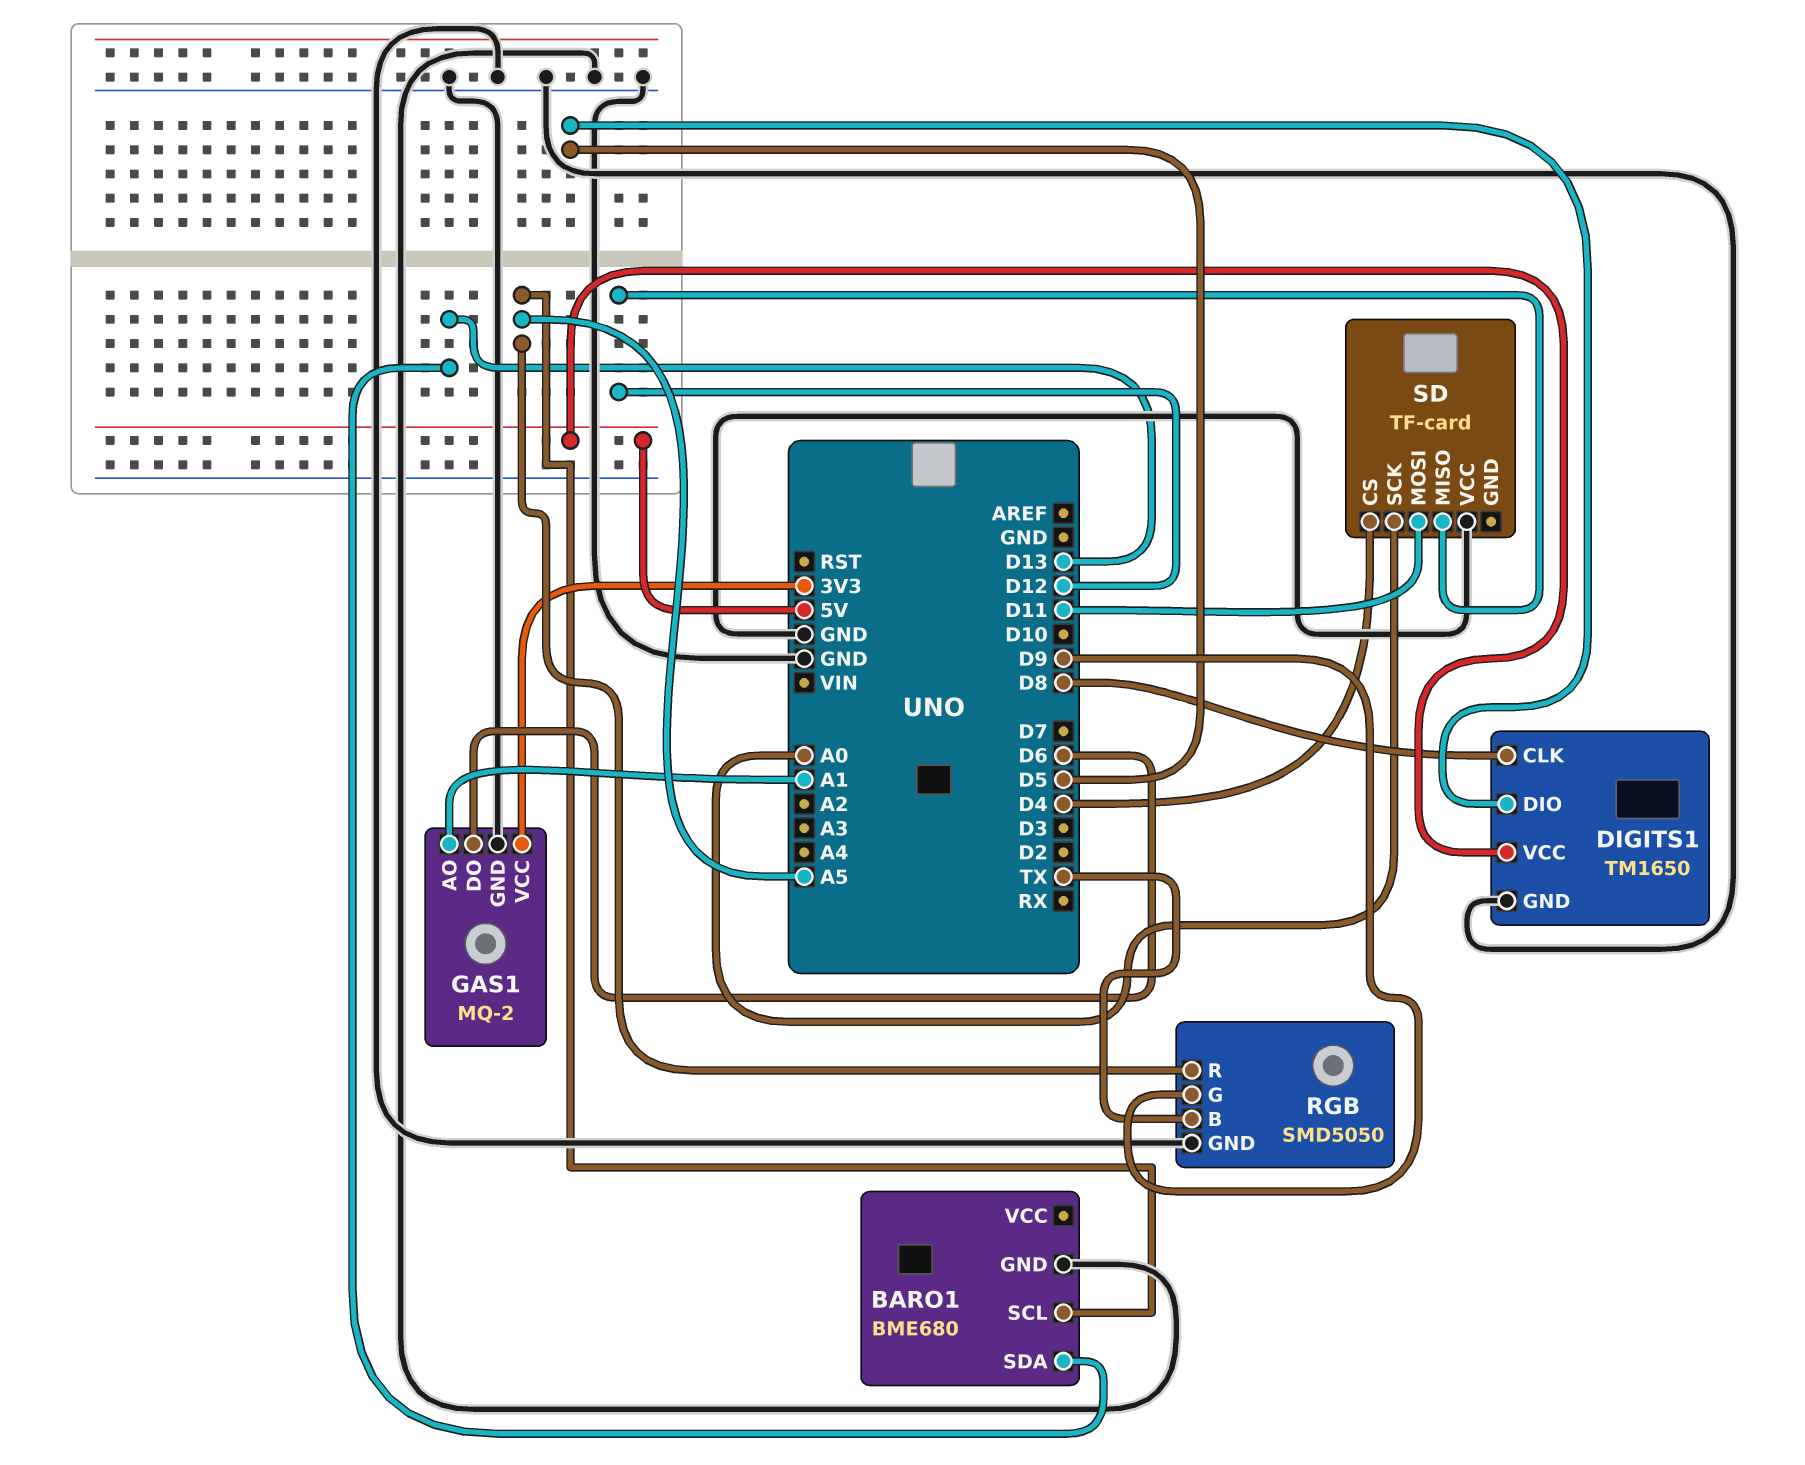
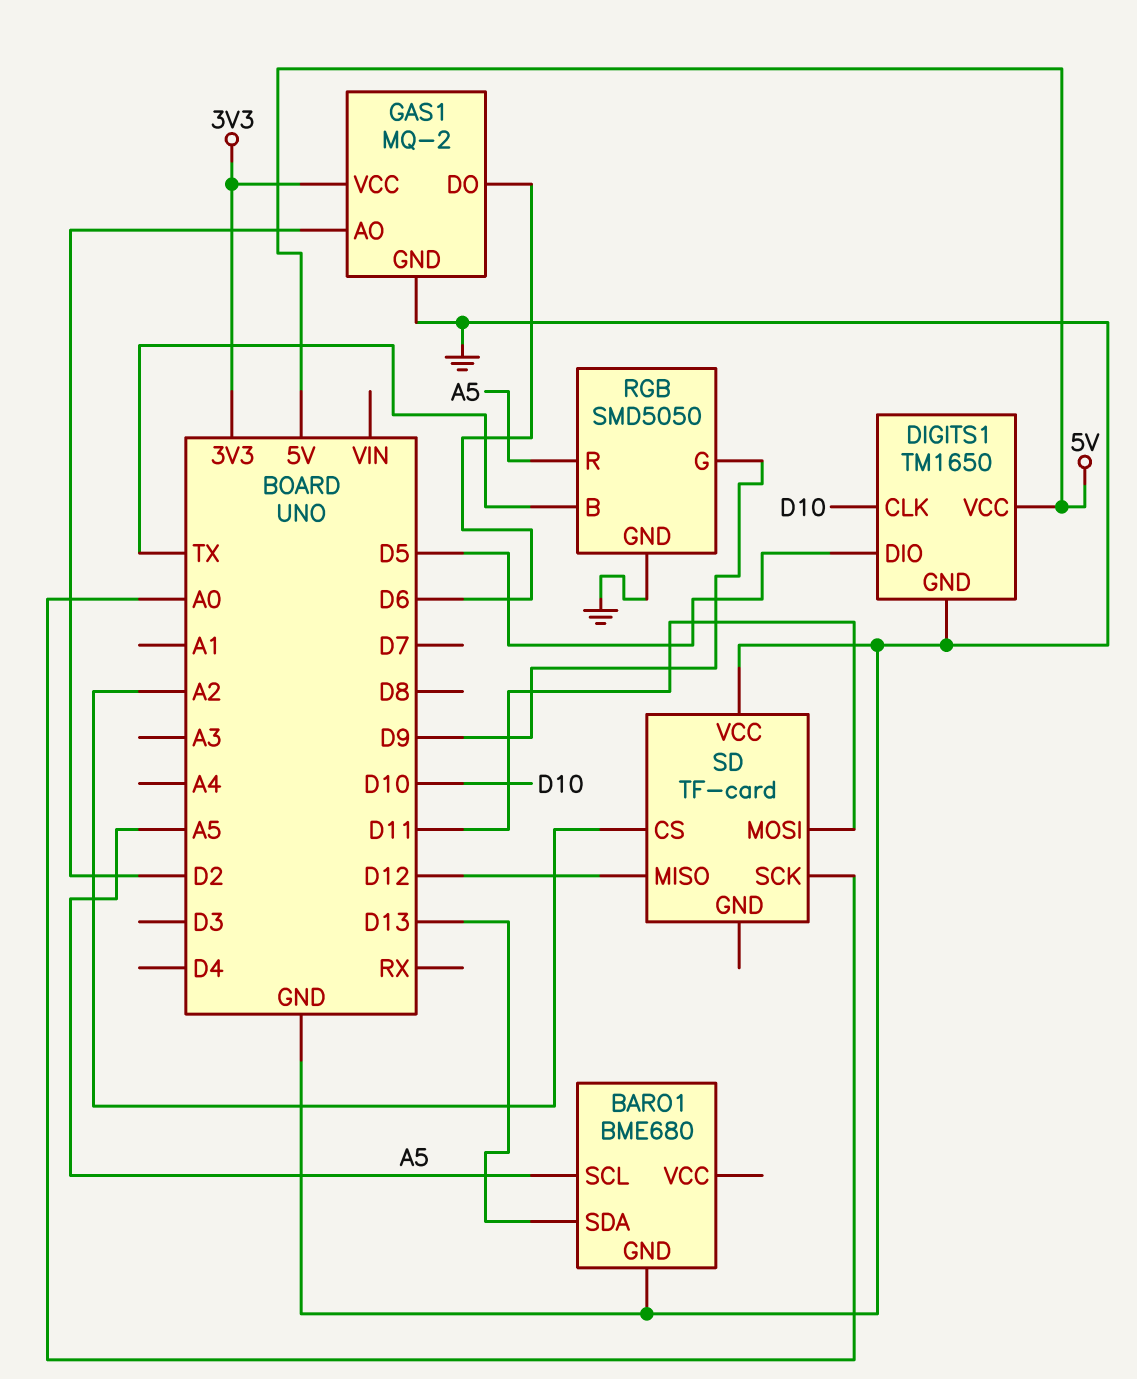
DIGITS1 pin CLK: D8 -> D10
GAS1 pin AO: A1 -> D2
SD pin CS: D4 -> A2

